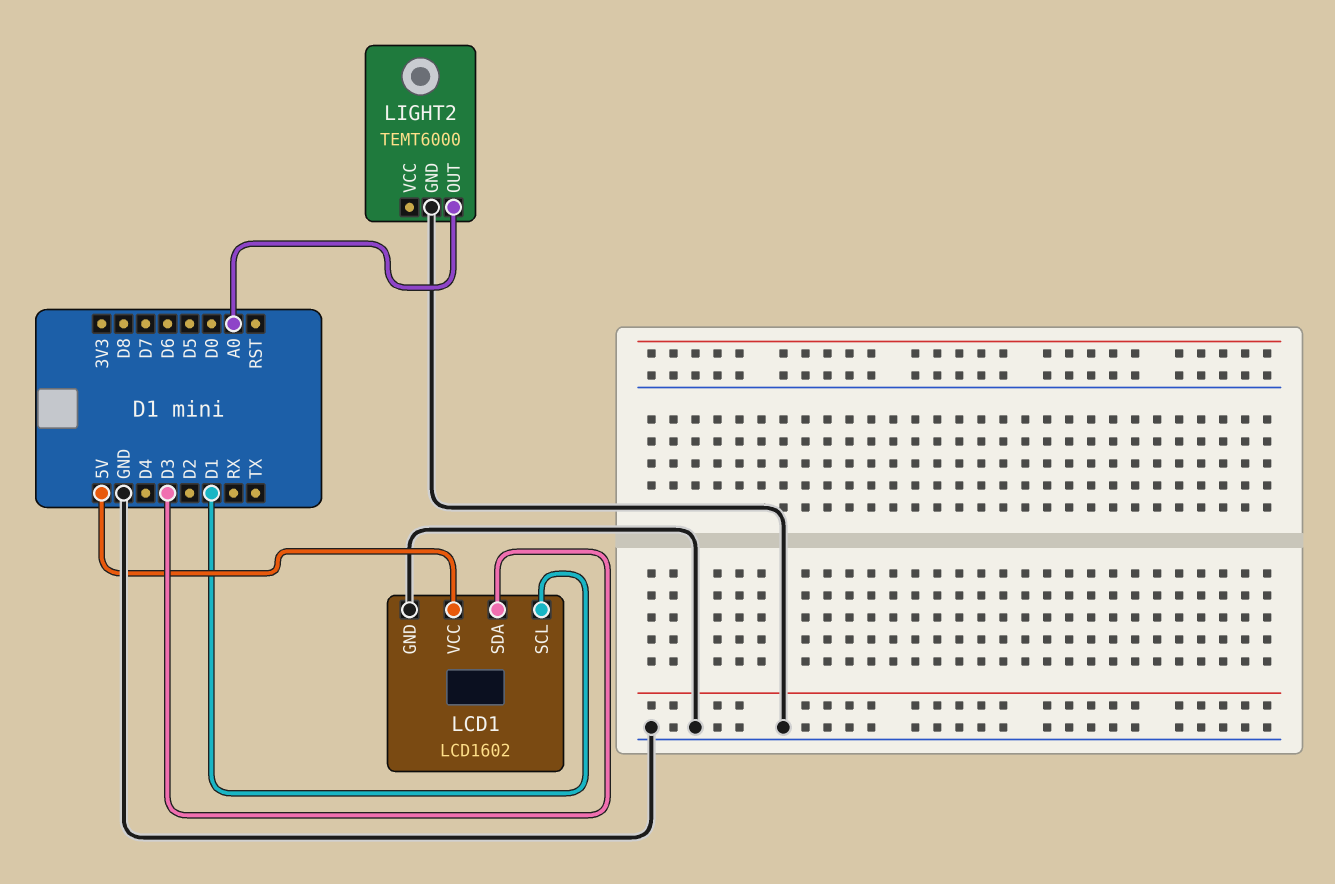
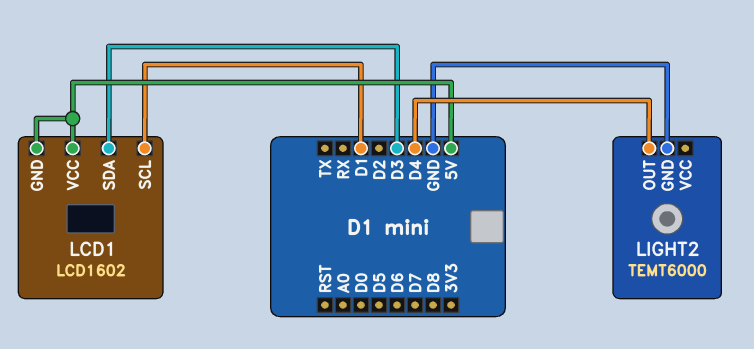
LCD1 pin GND: GND -> 5V
LIGHT2 pin OUT: A0 -> D4

